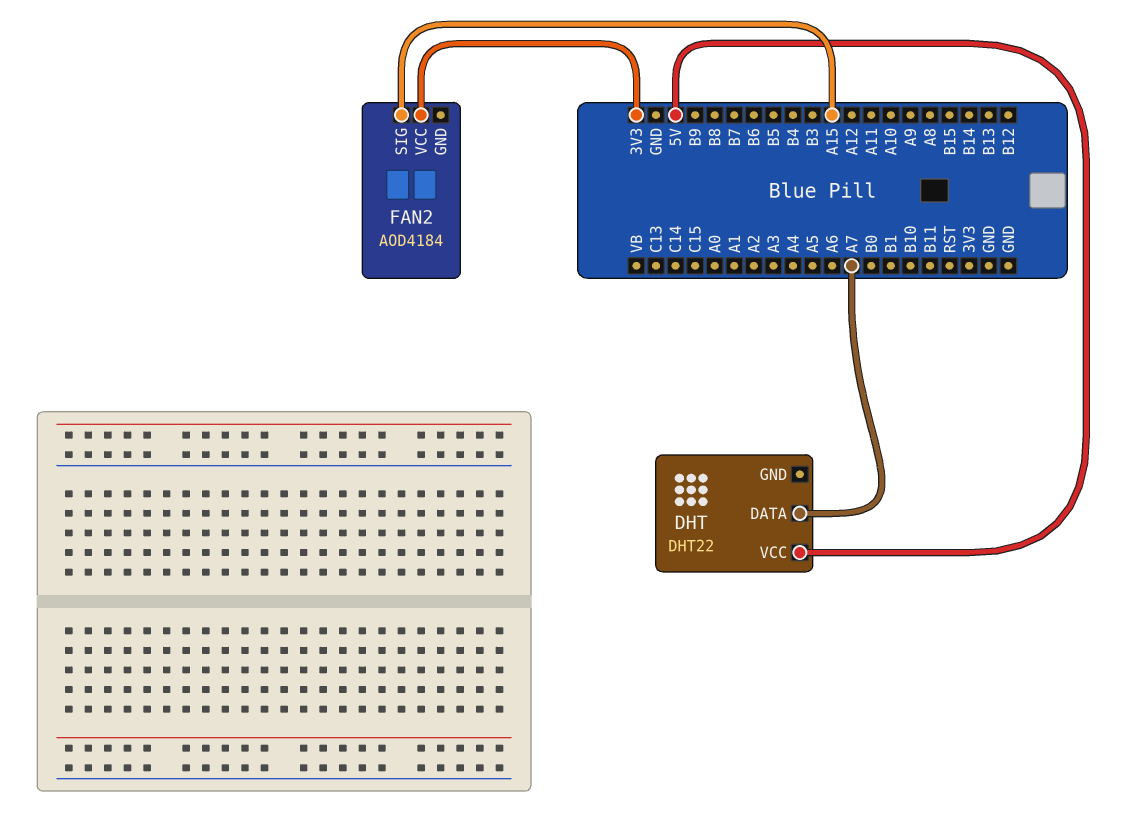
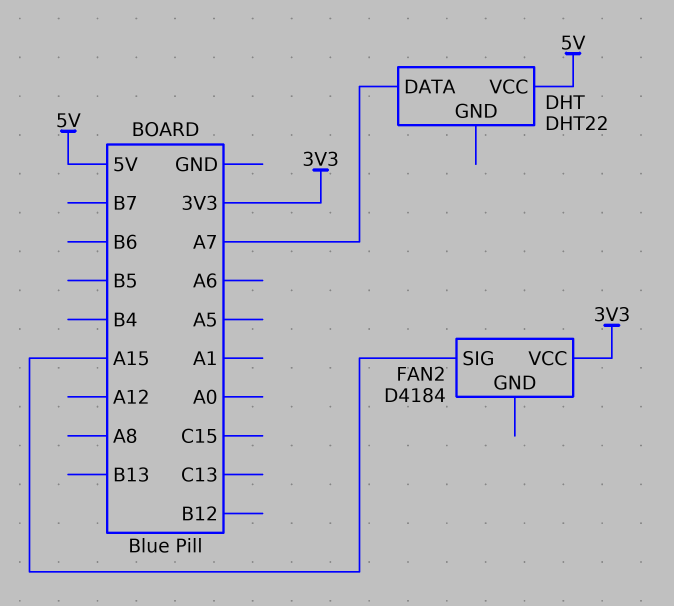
FAN2: AOD4184 -> D4184

